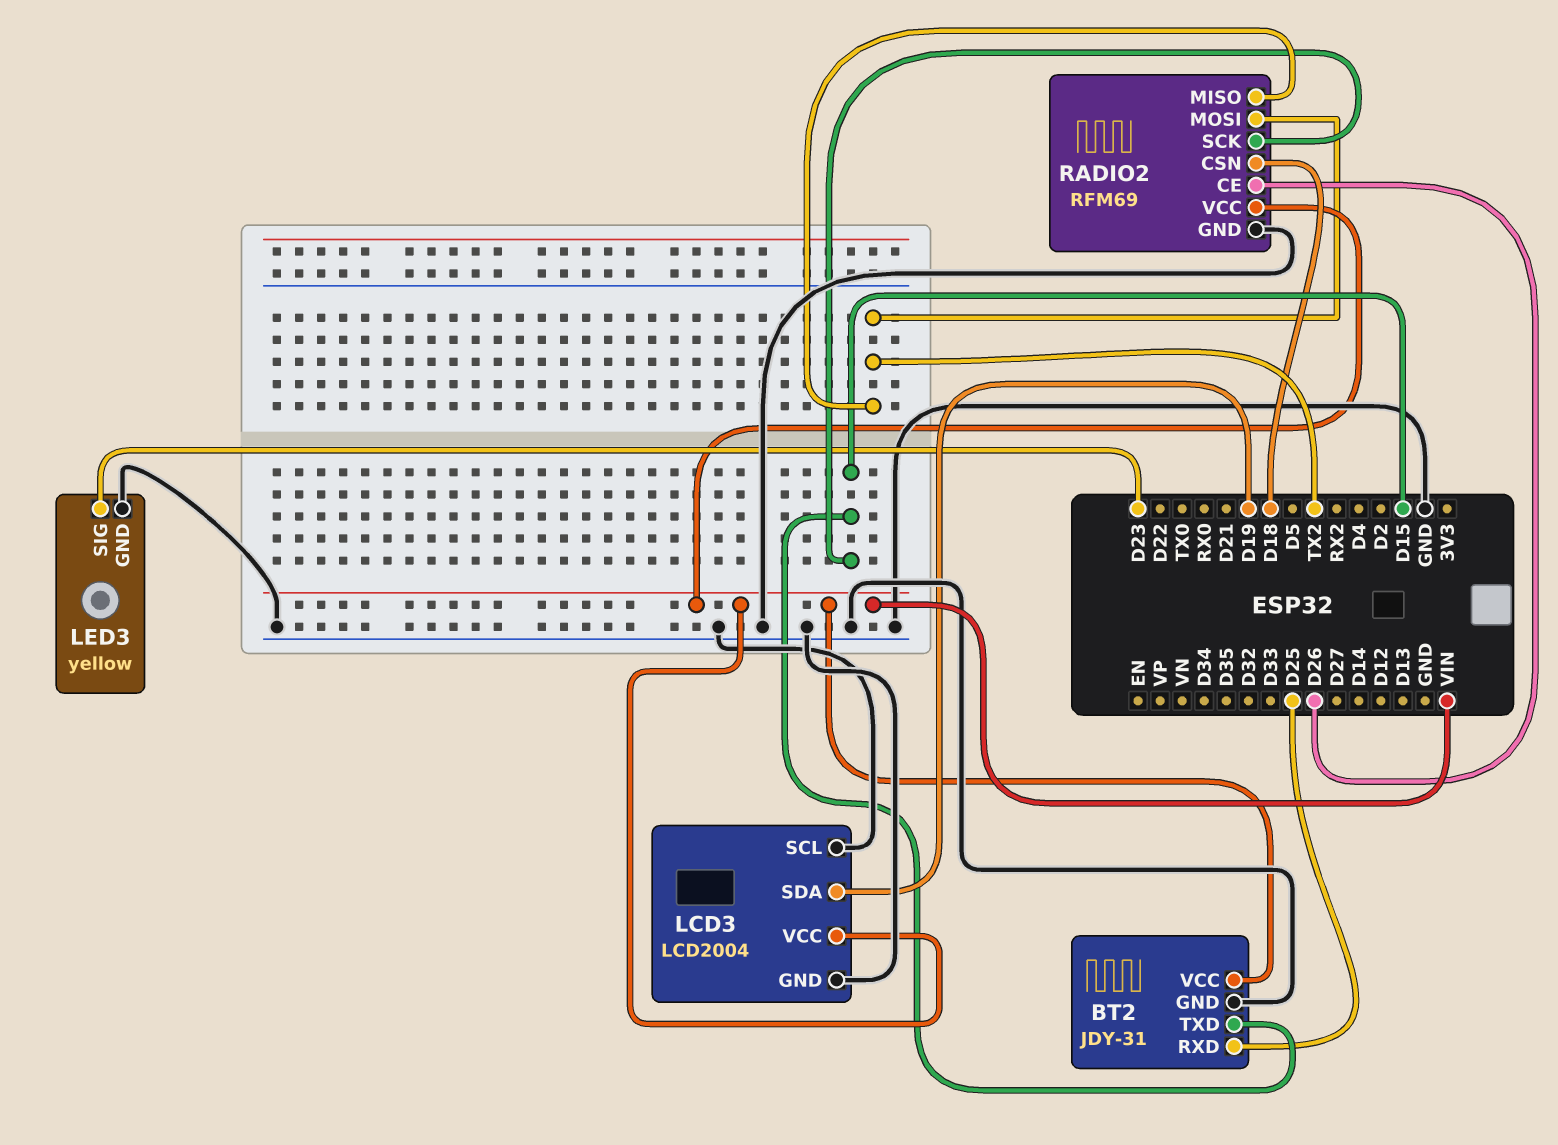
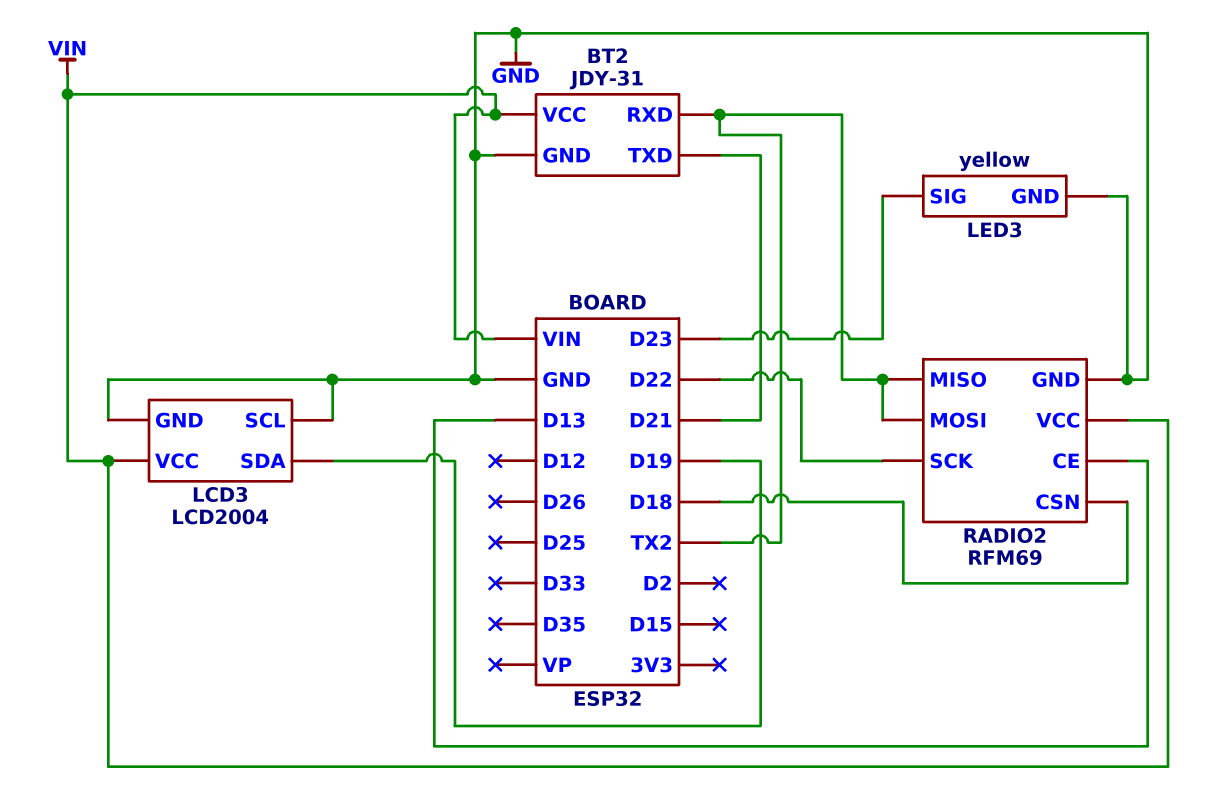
BT2 pin RXD: D25 -> TX2
BT2 pin TXD: D15 -> D21
RADIO2 pin CE: D26 -> D13
RADIO2 pin SCK: D15 -> D22

